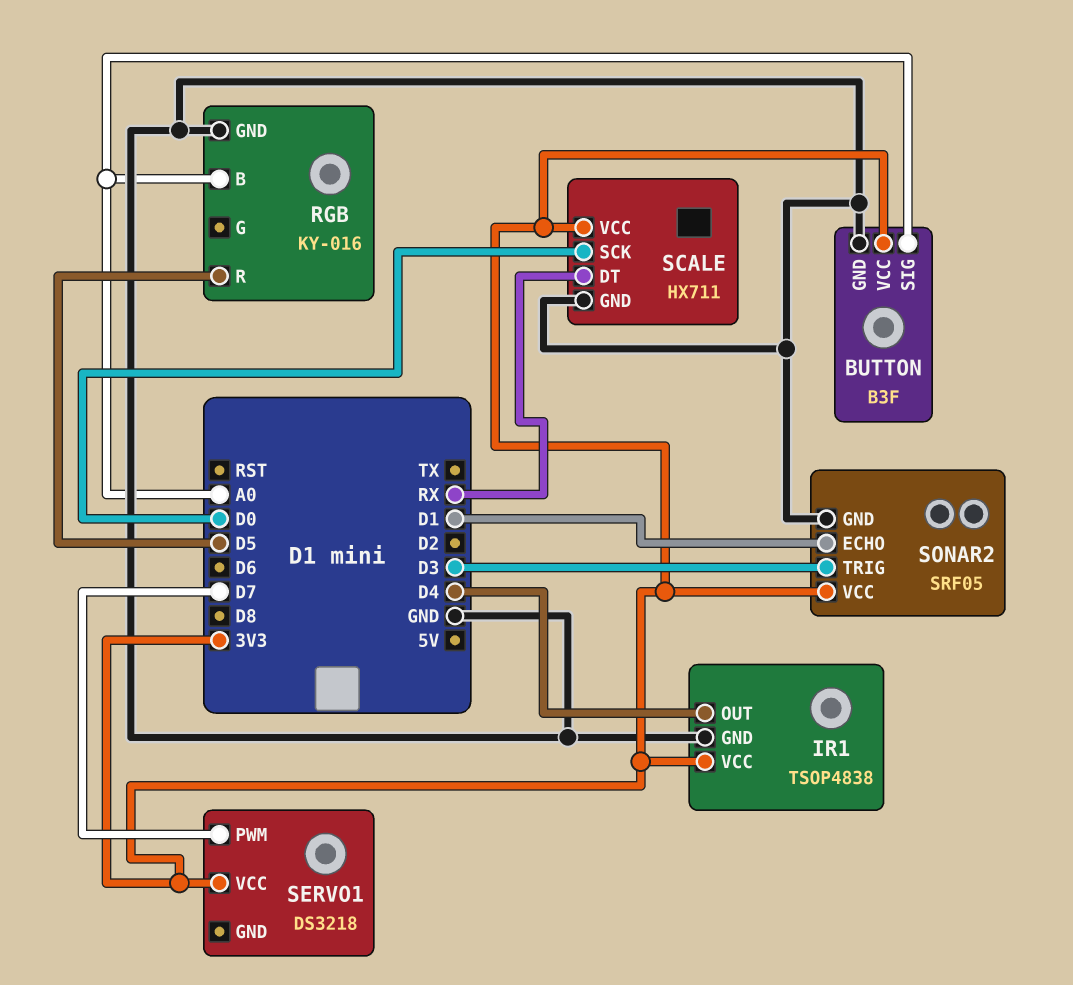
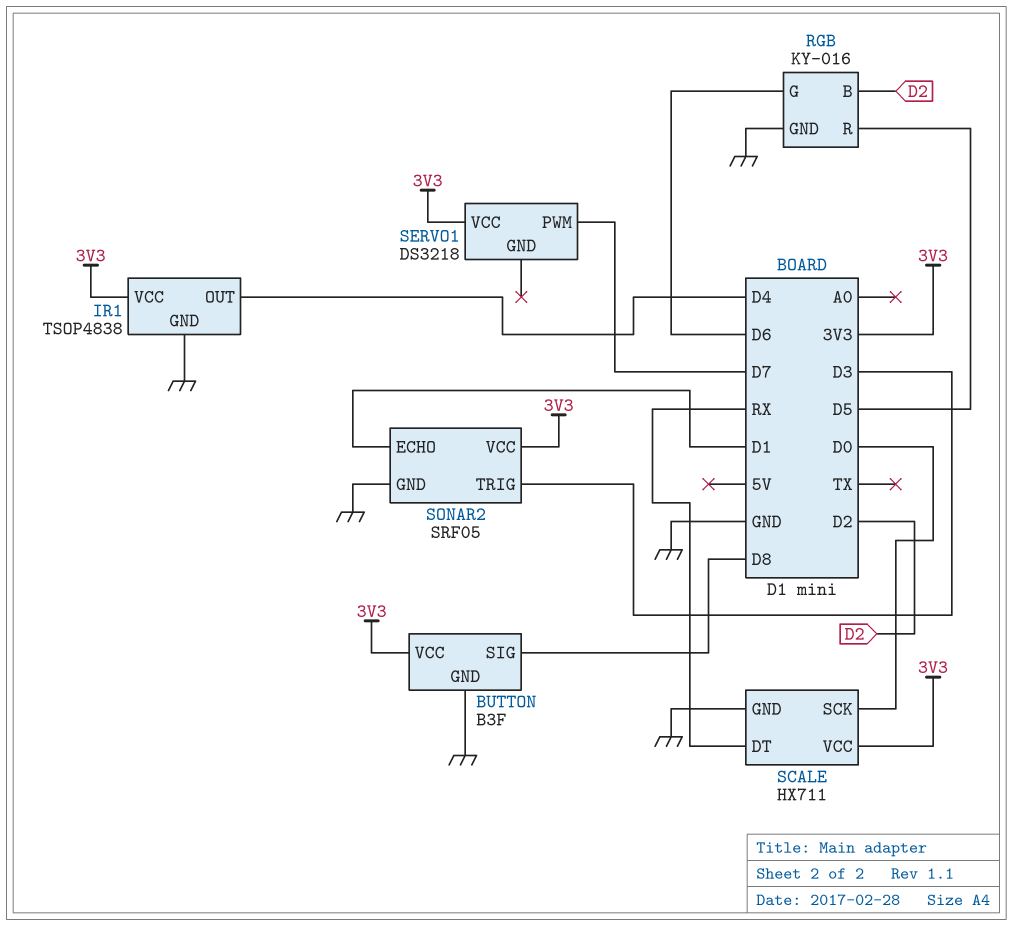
BUTTON pin SIG: A0 -> D8
RGB pin B: A0 -> D2
RGB pin G: none -> D6

